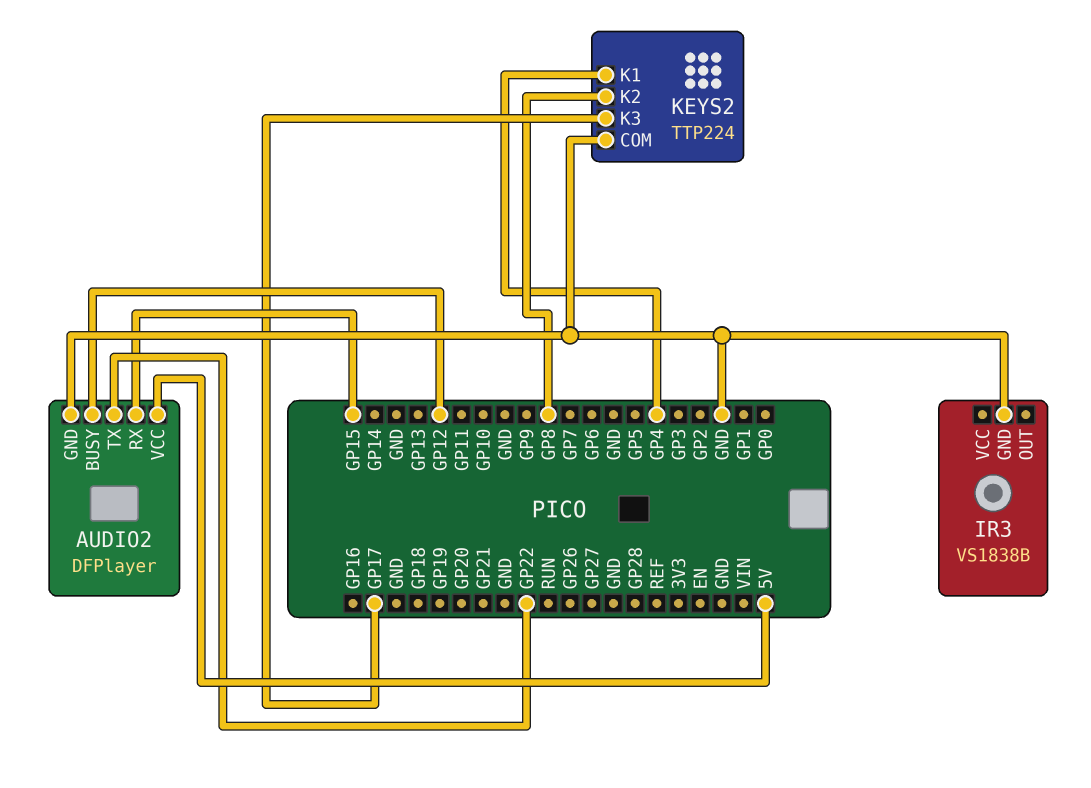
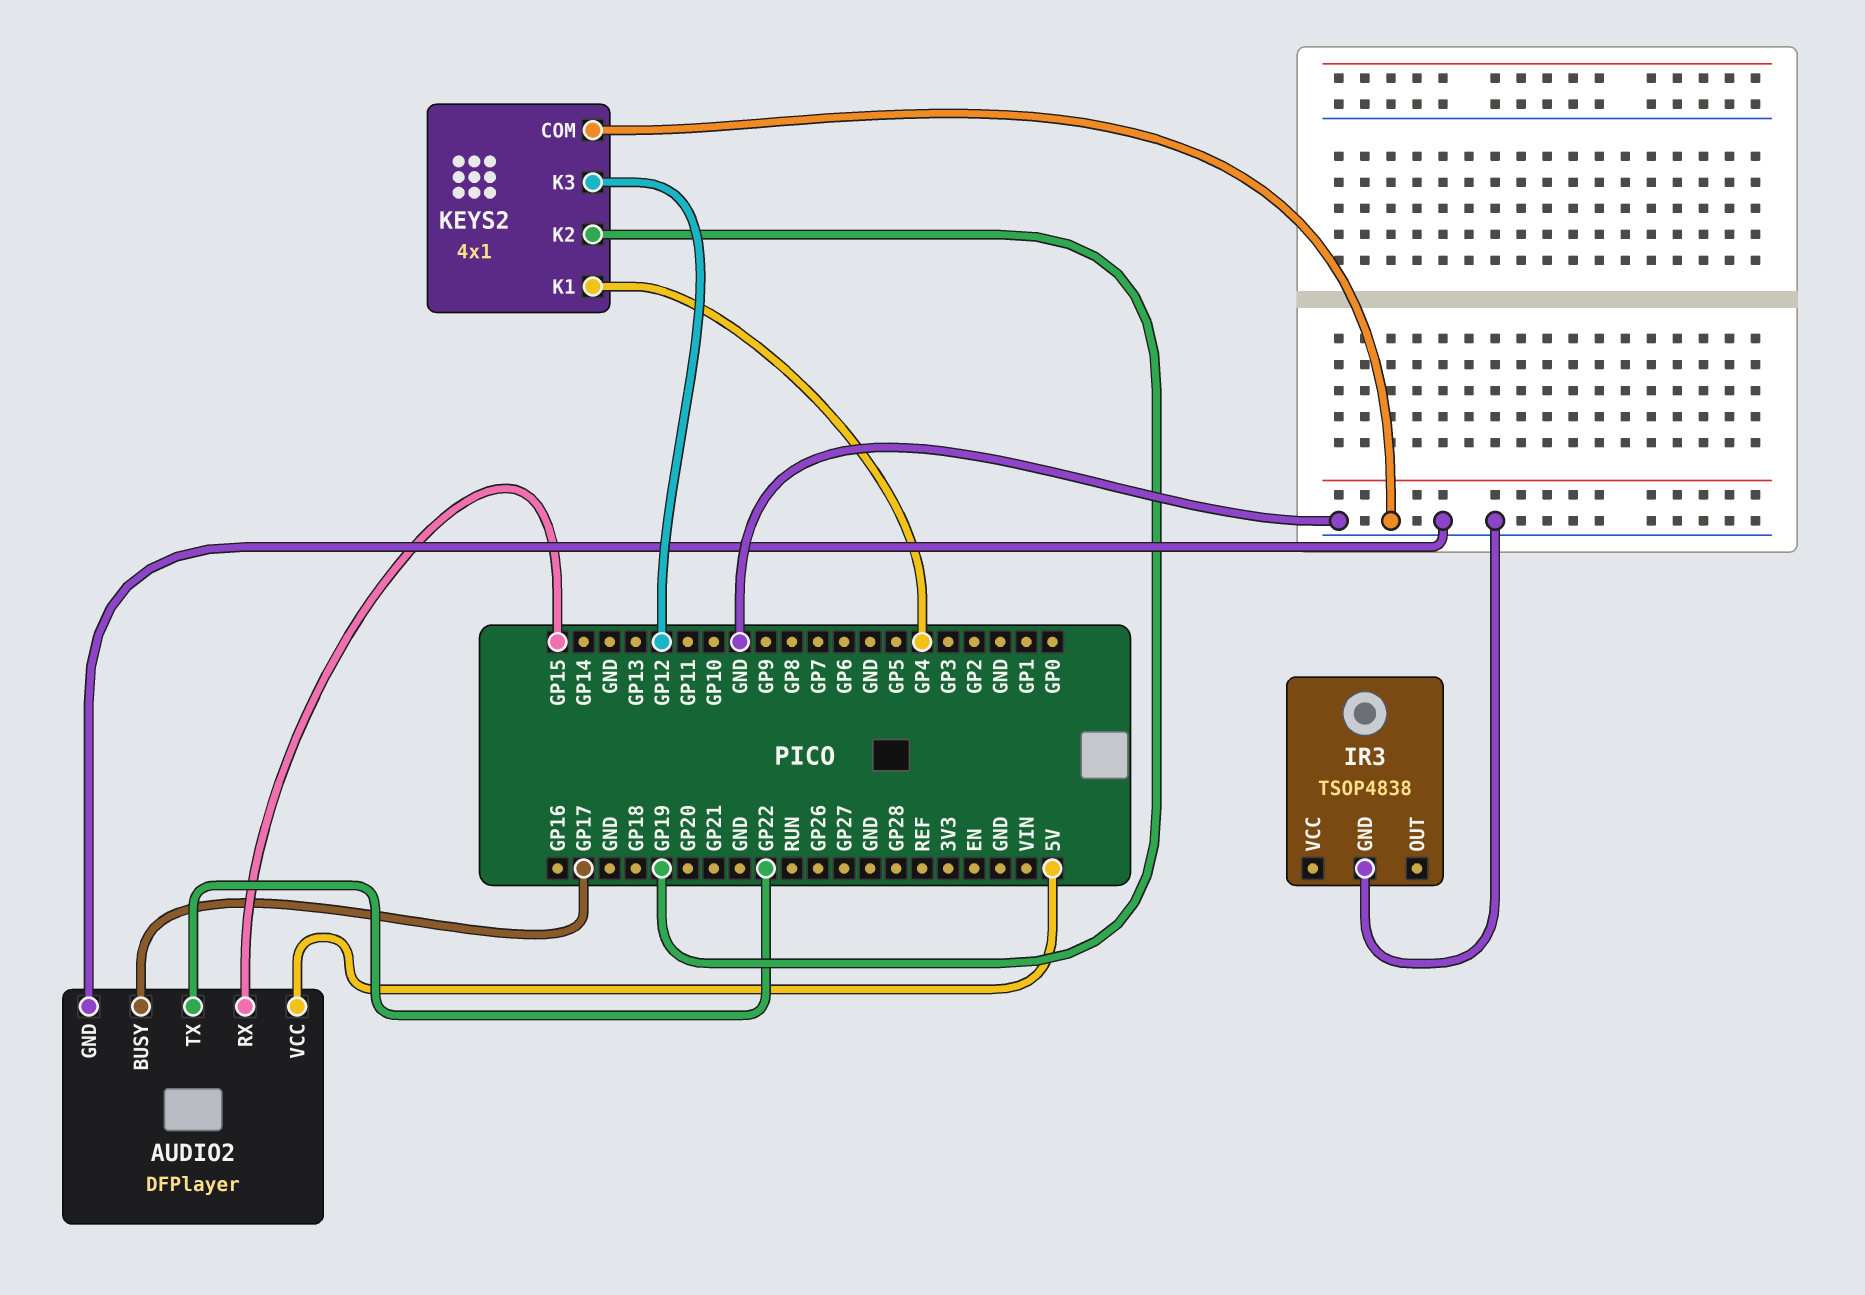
AUDIO2 pin BUSY: GP12 -> GP17
IR3: VS1838B -> TSOP4838
KEYS2: TTP224 -> 4x1
KEYS2 pin K2: GP8 -> GP19
KEYS2 pin K3: GP17 -> GP12

